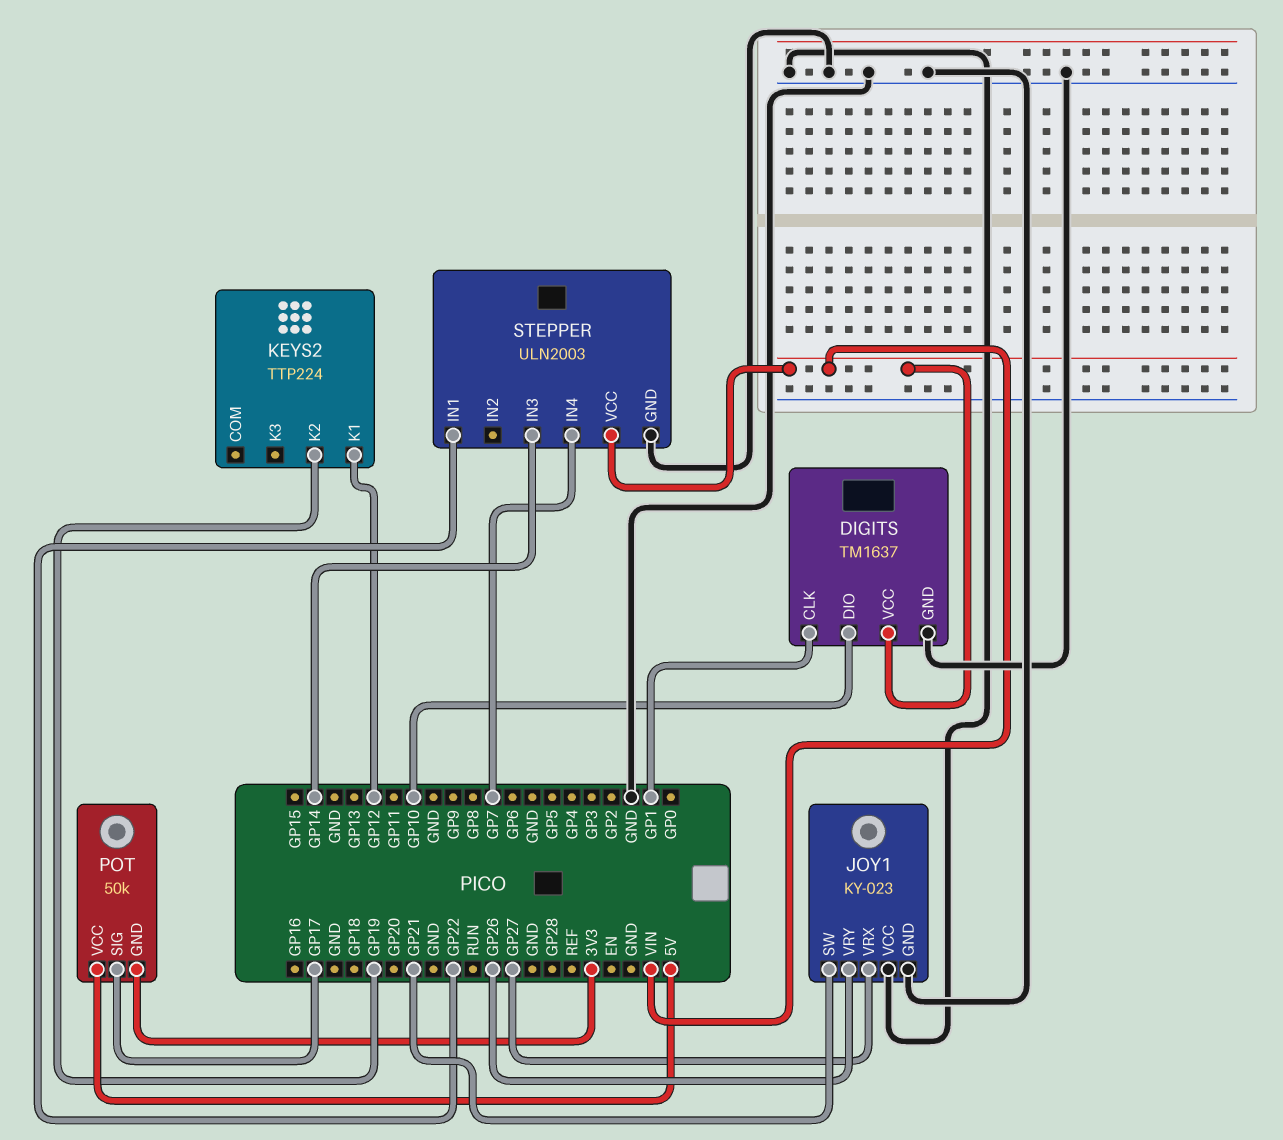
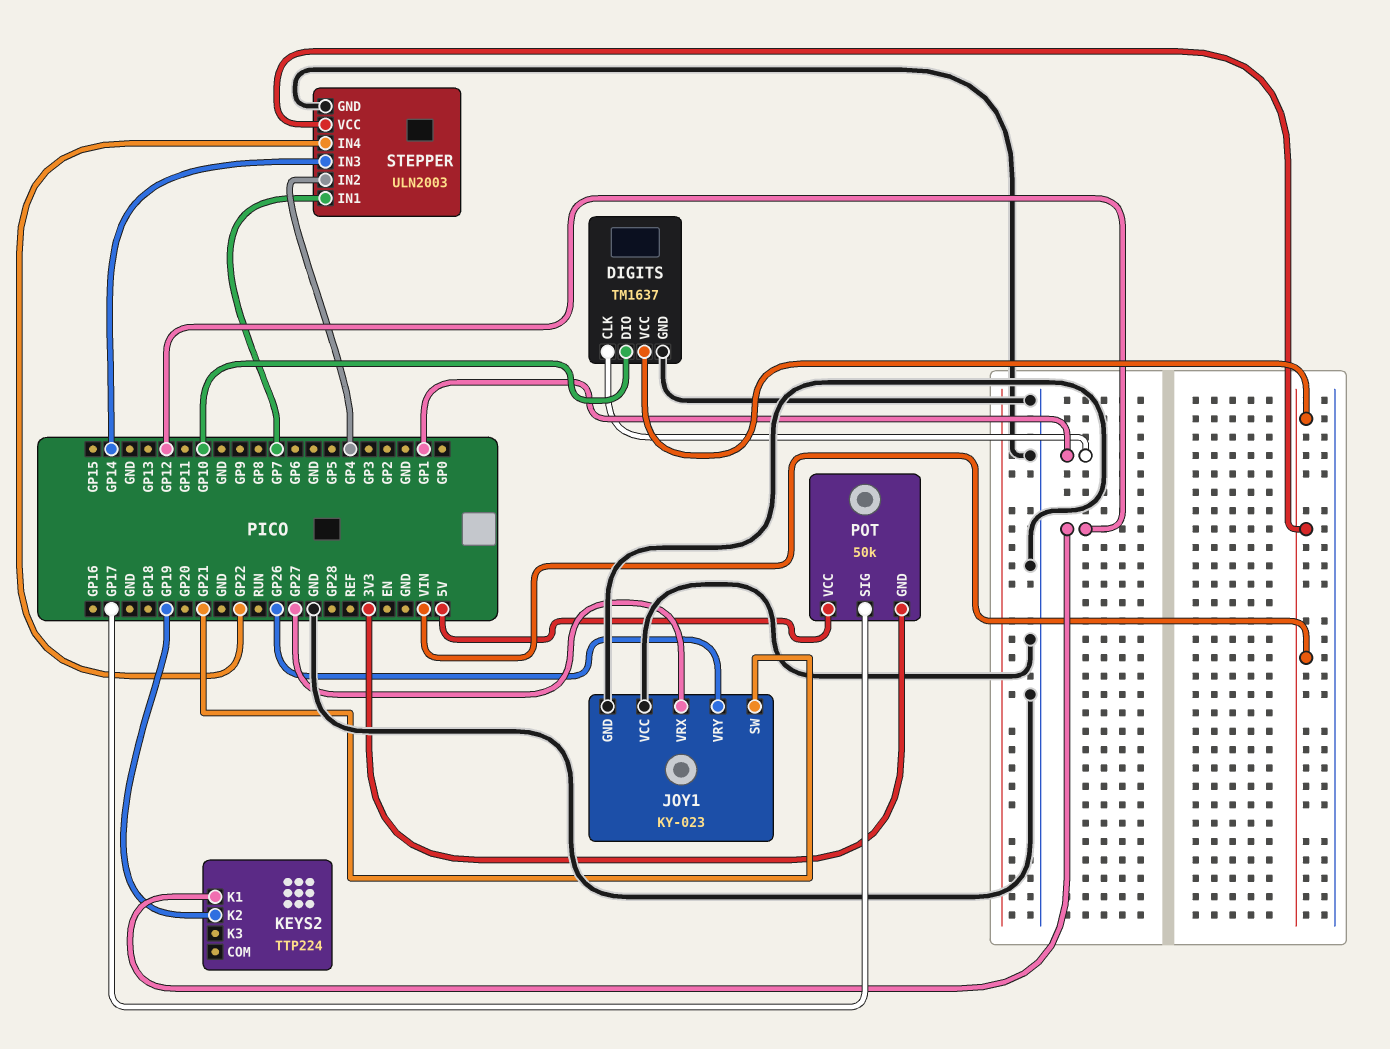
STEPPER pin IN1: GP22 -> GP7
STEPPER pin IN2: none -> GP4
STEPPER pin IN4: GP7 -> GP22

